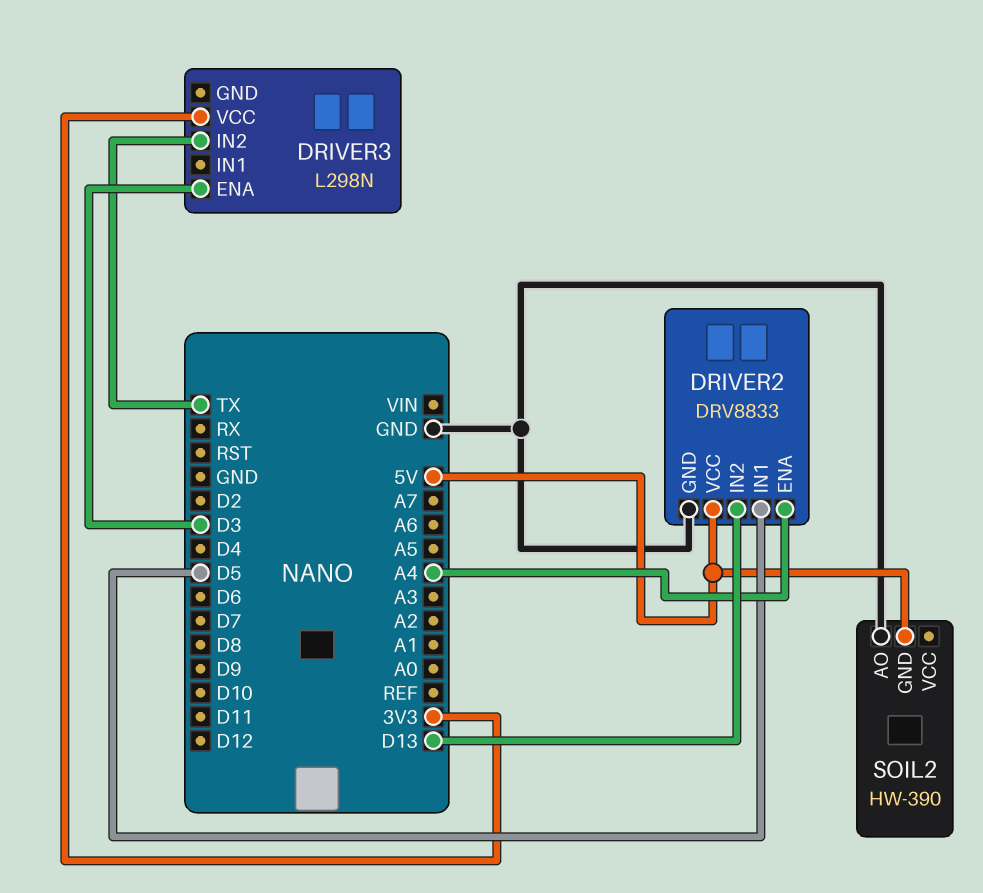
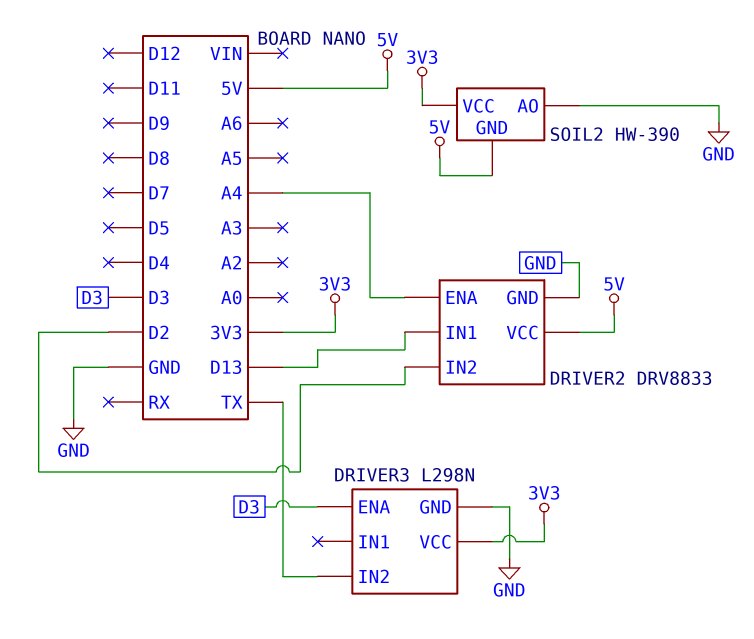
DRIVER2 pin IN1: D5 -> D13
DRIVER2 pin IN2: D13 -> D2
DRIVER3 pin GND: none -> GND
SOIL2 pin VCC: none -> 3V3

